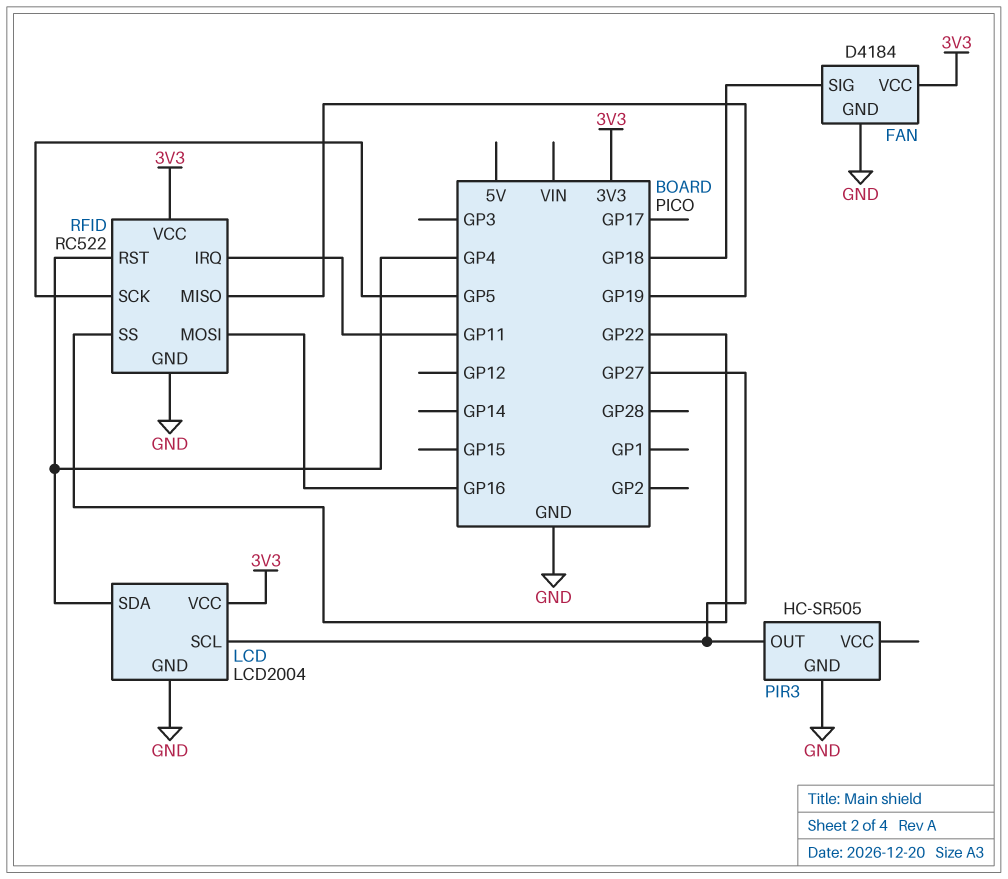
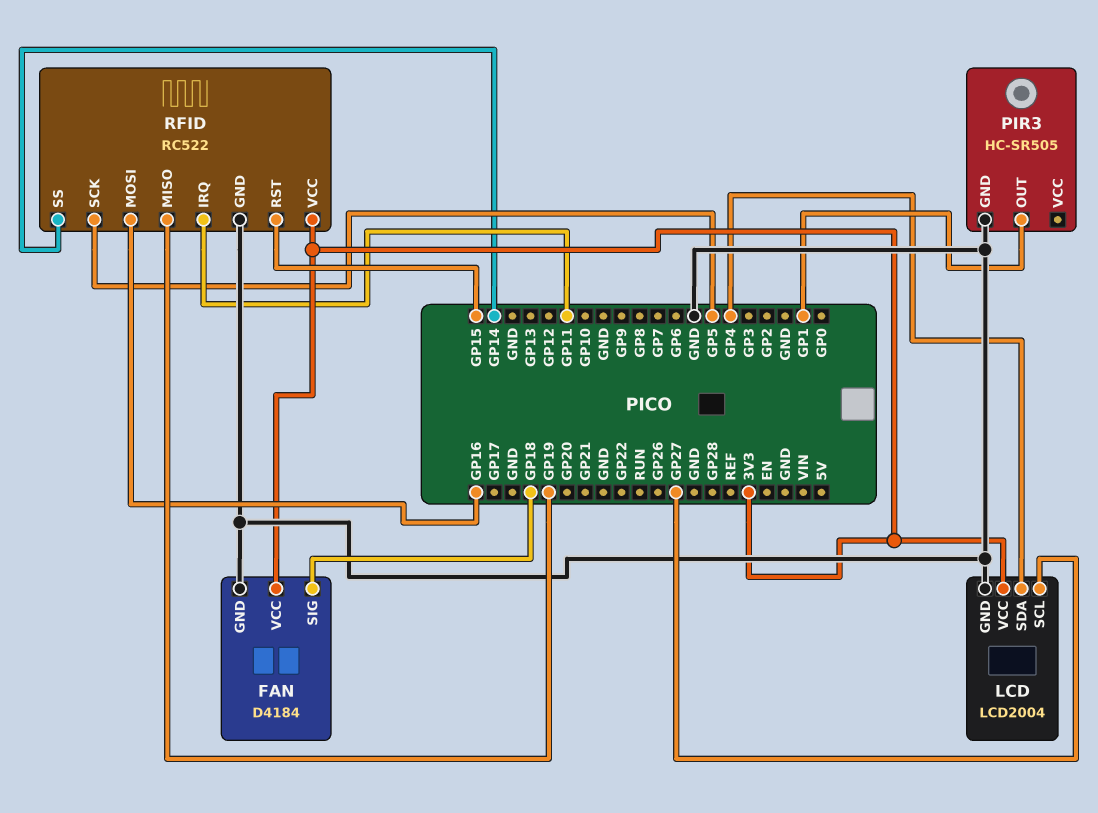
PIR3 pin OUT: GP27 -> GP1
RFID pin RST: GP4 -> GP15
RFID pin SS: GP22 -> GP14

